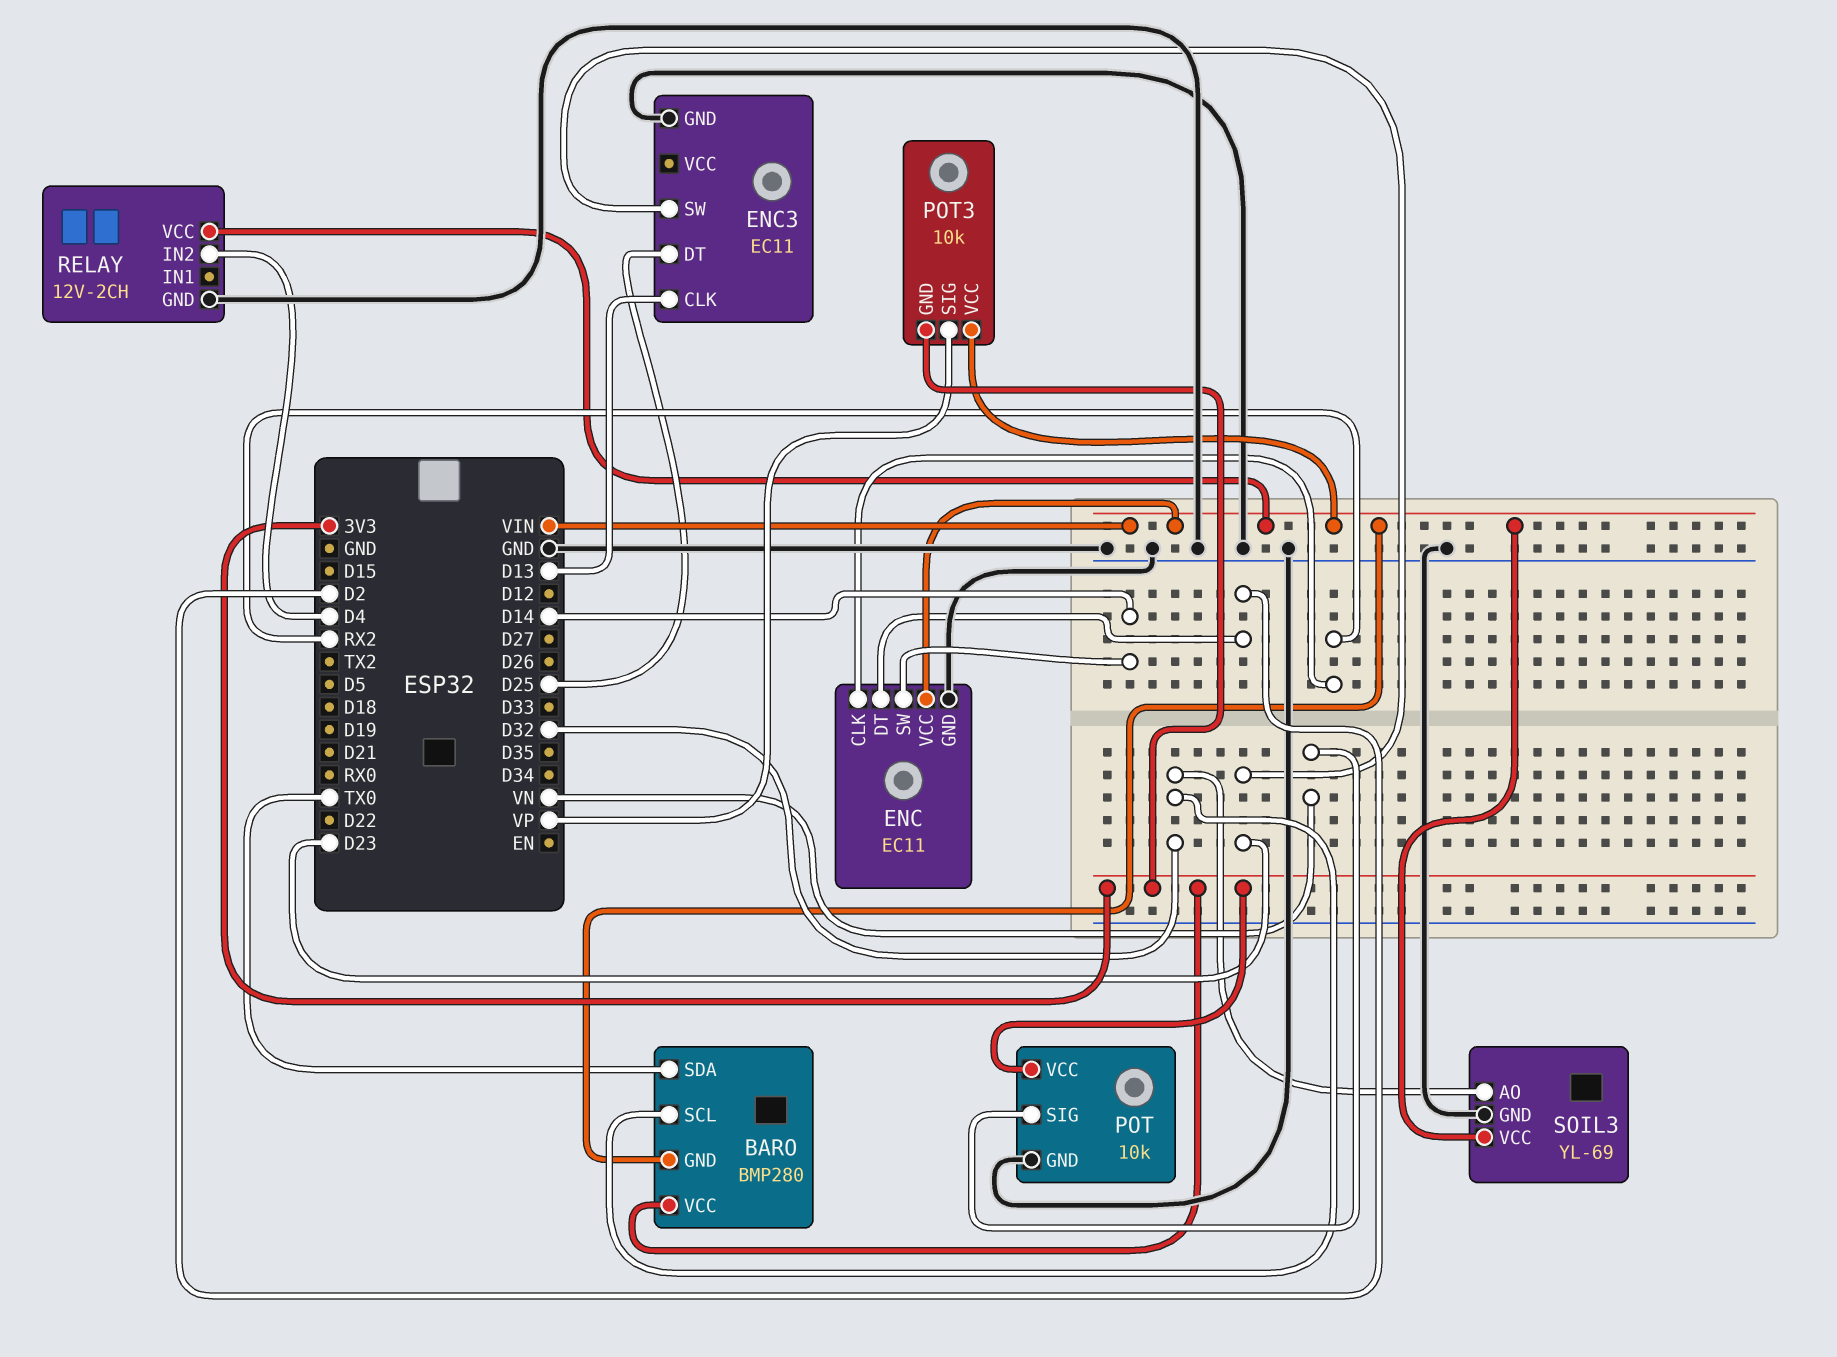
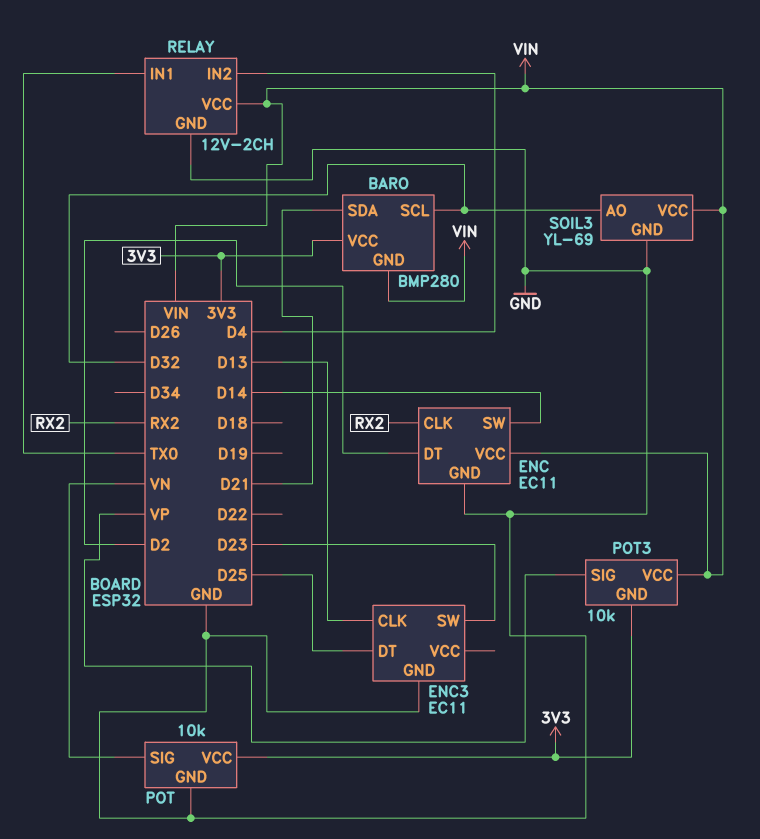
BARO pin SDA: TX0 -> D21
RELAY pin IN1: none -> TX0

